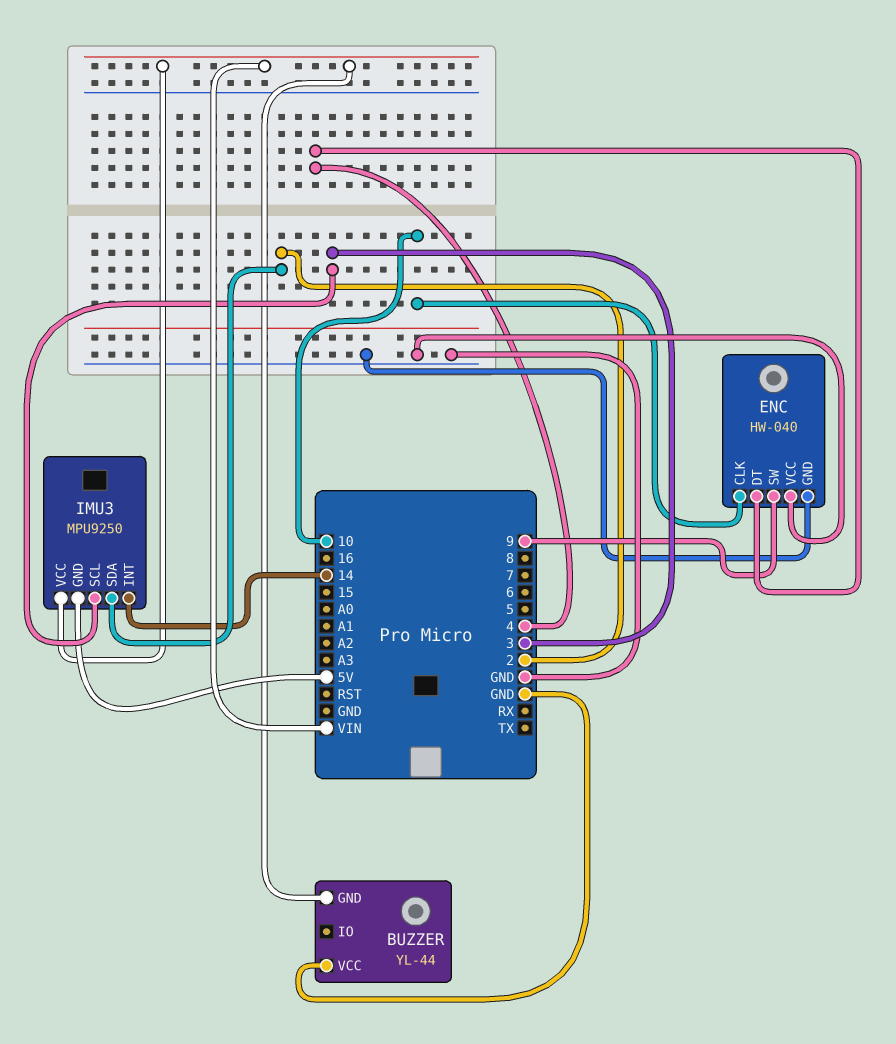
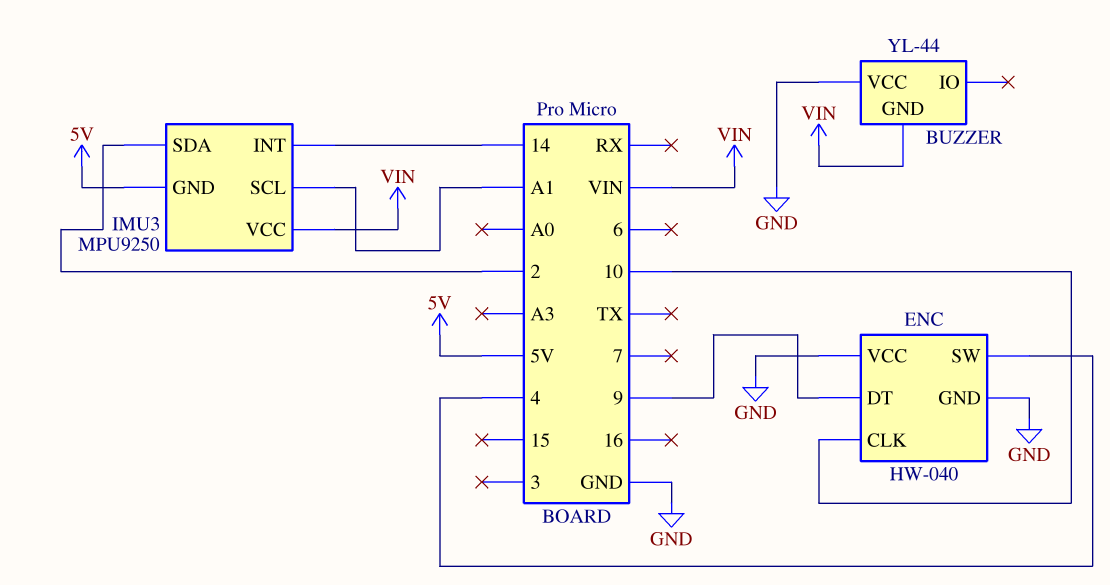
ENC pin DT: 4 -> 9
ENC pin SW: 9 -> 4
IMU3 pin SCL: 3 -> A1

